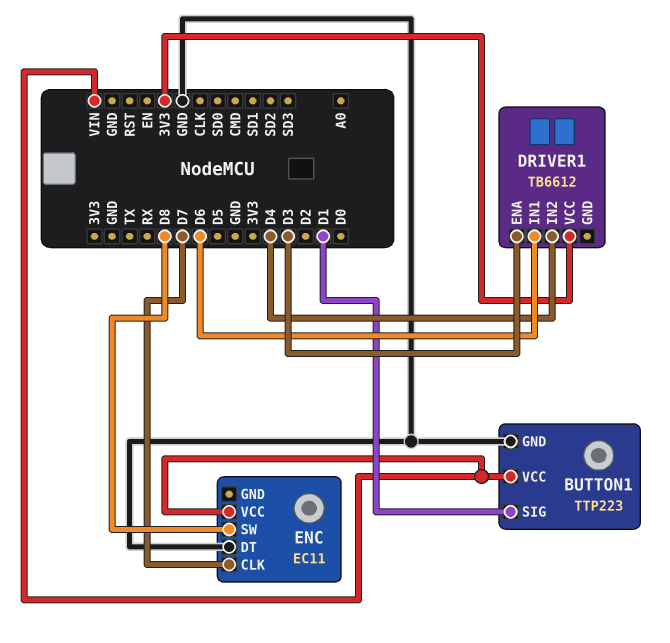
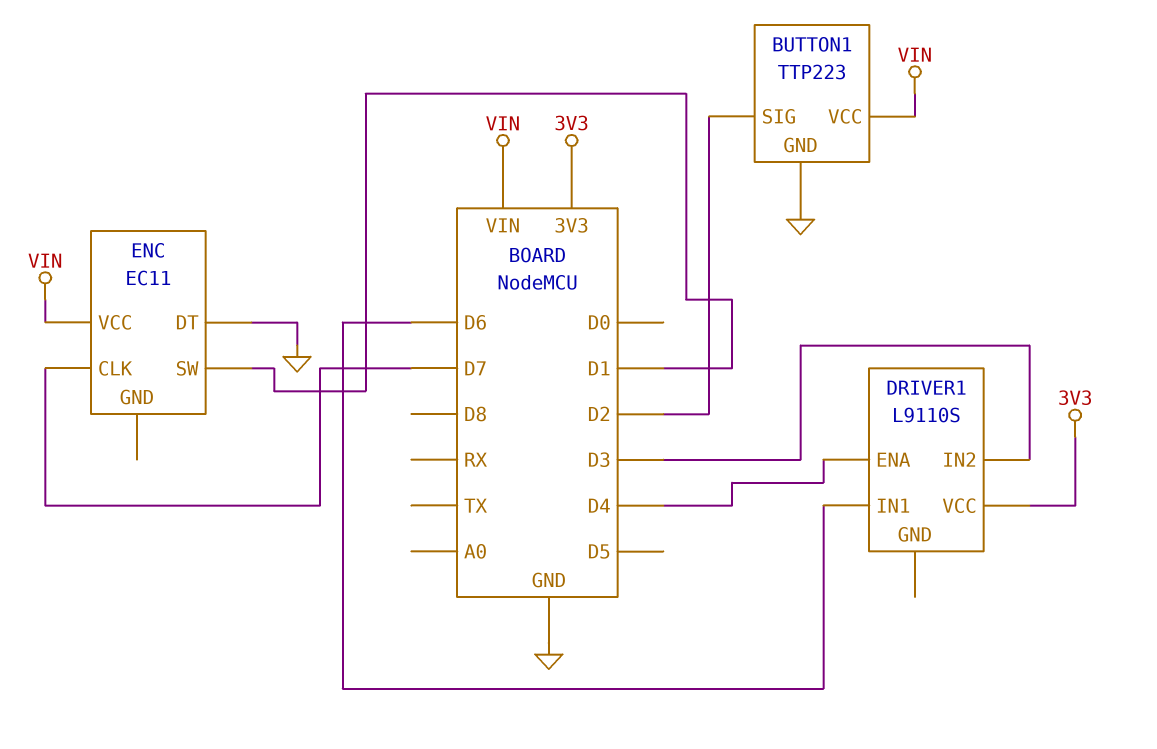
BUTTON1 pin SIG: D1 -> D2
DRIVER1: TB6612 -> L9110S
DRIVER1 pin ENA: D3 -> D4
DRIVER1 pin IN2: D4 -> D3
ENC pin SW: D8 -> D1

